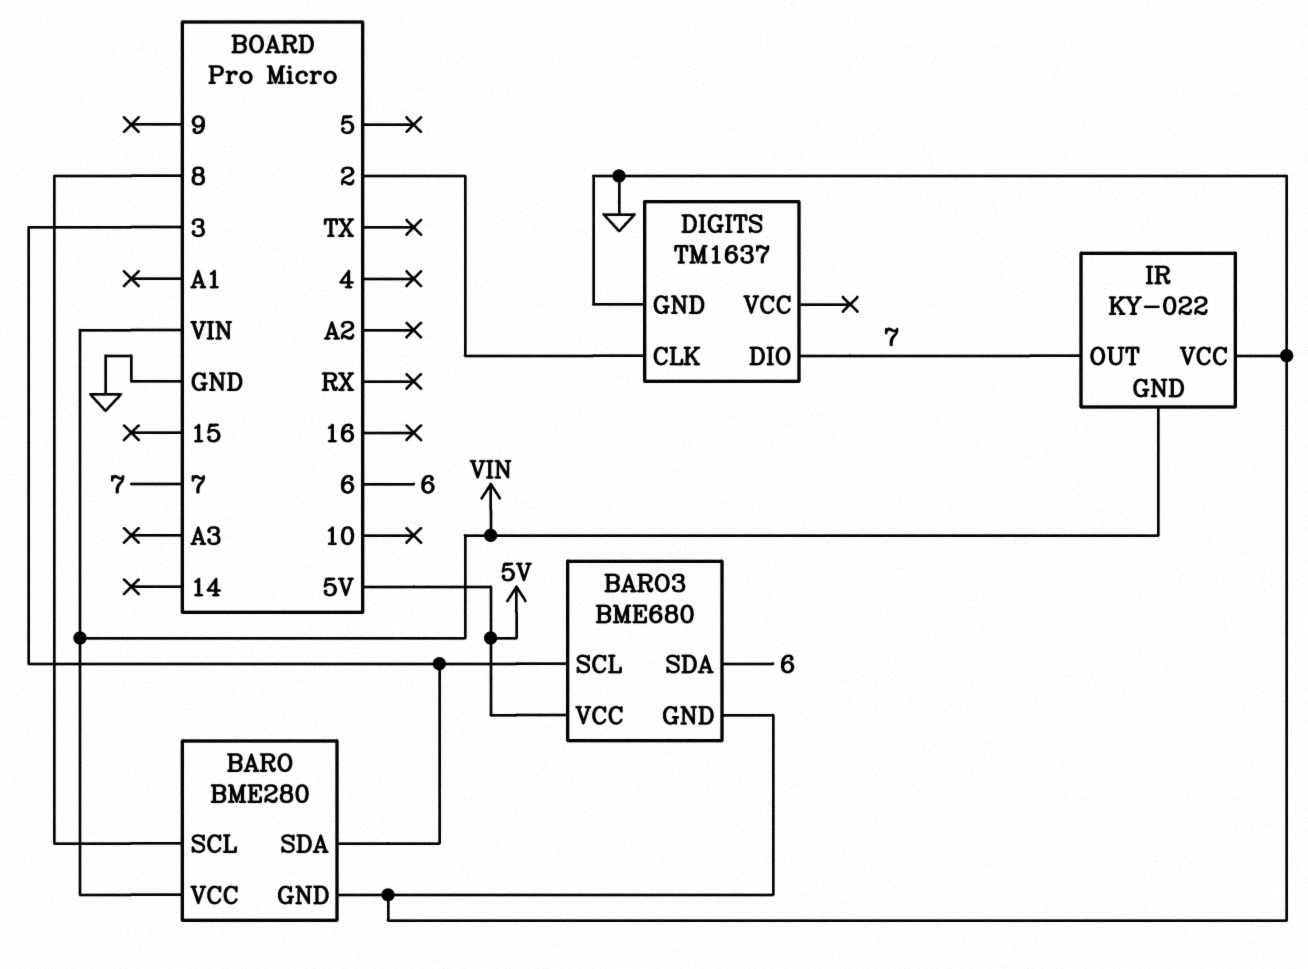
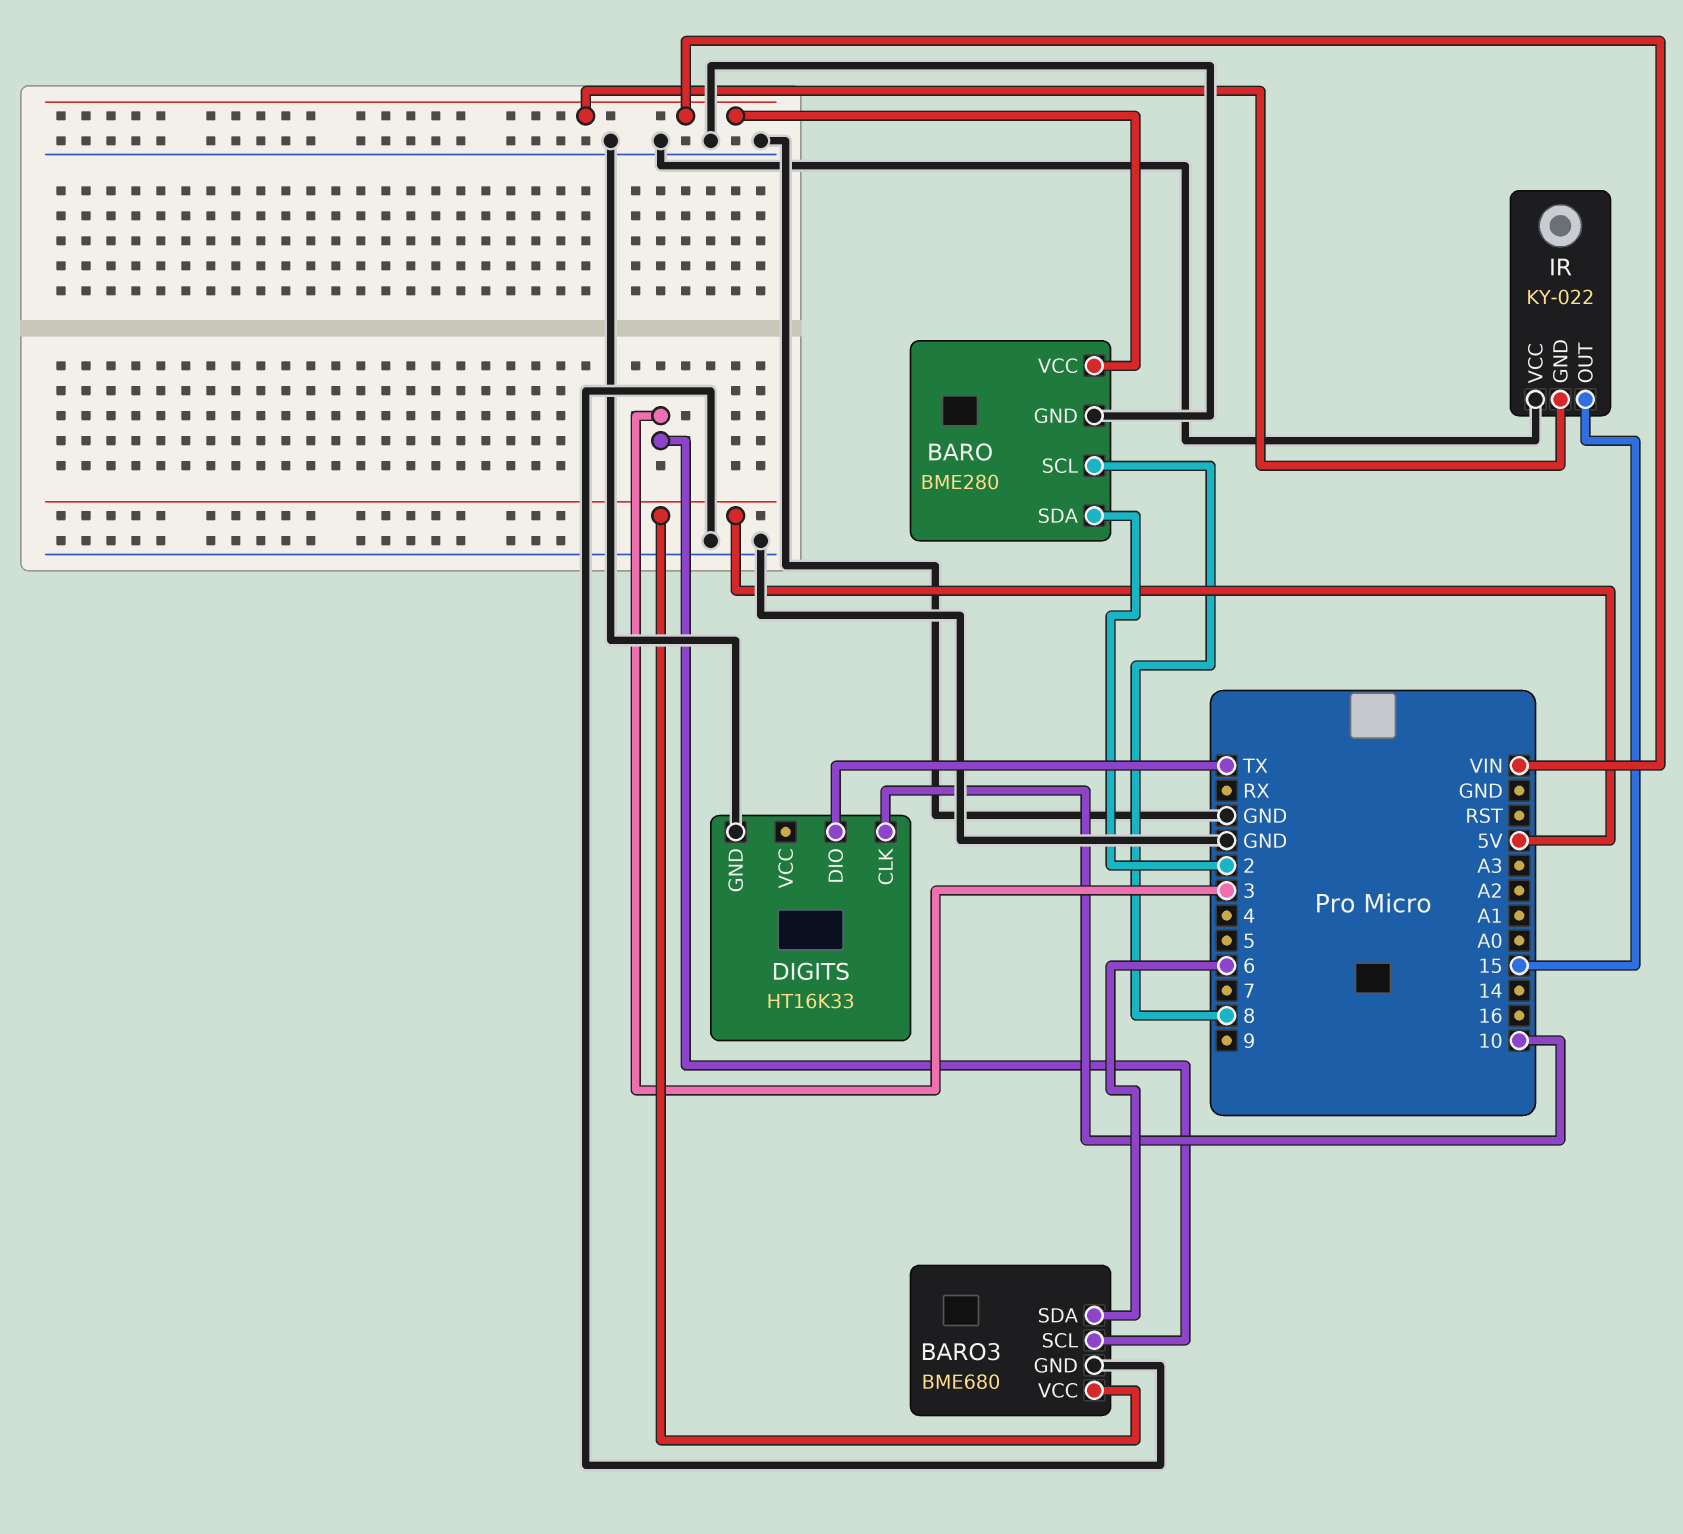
BARO pin SDA: 3 -> 2
DIGITS: TM1637 -> HT16K33
DIGITS pin CLK: 2 -> 10
DIGITS pin DIO: 7 -> TX
IR pin OUT: 7 -> 15

